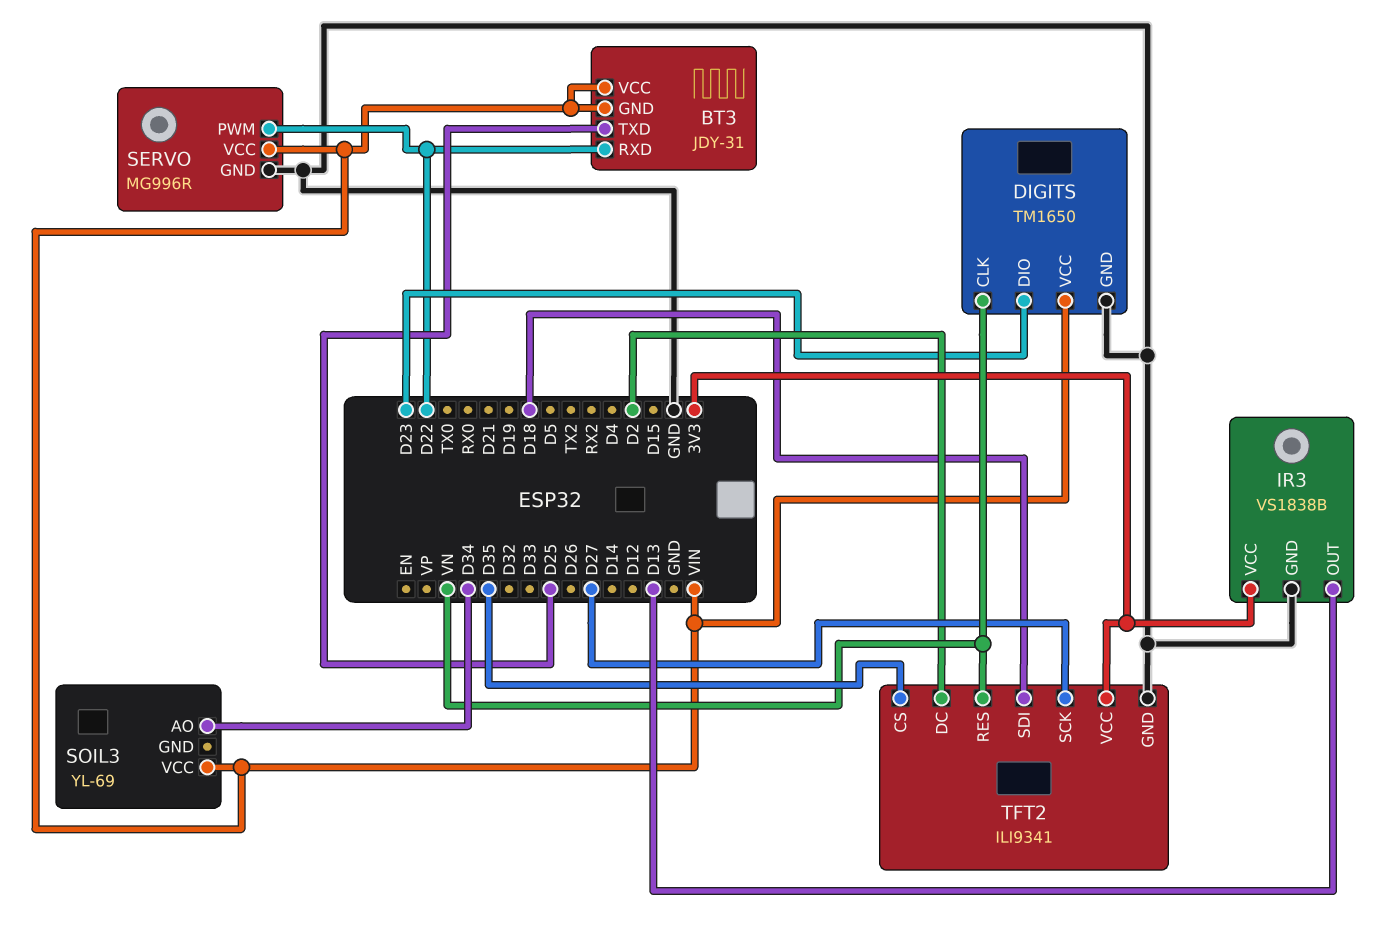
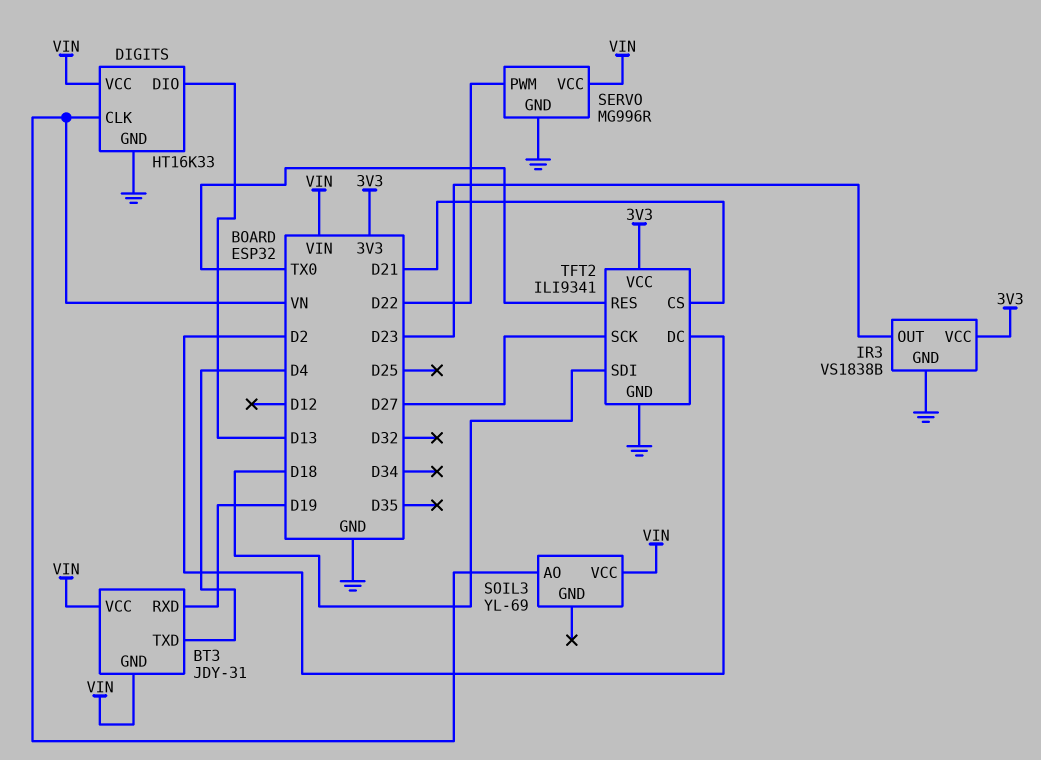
BT3 pin RXD: D22 -> D19
BT3 pin TXD: D25 -> D4
DIGITS: TM1650 -> HT16K33
DIGITS pin DIO: D23 -> D13
IR3 pin OUT: D13 -> D23
SOIL3 pin AO: D34 -> VN
TFT2 pin CS: D35 -> D21
TFT2 pin RES: VN -> TX0

